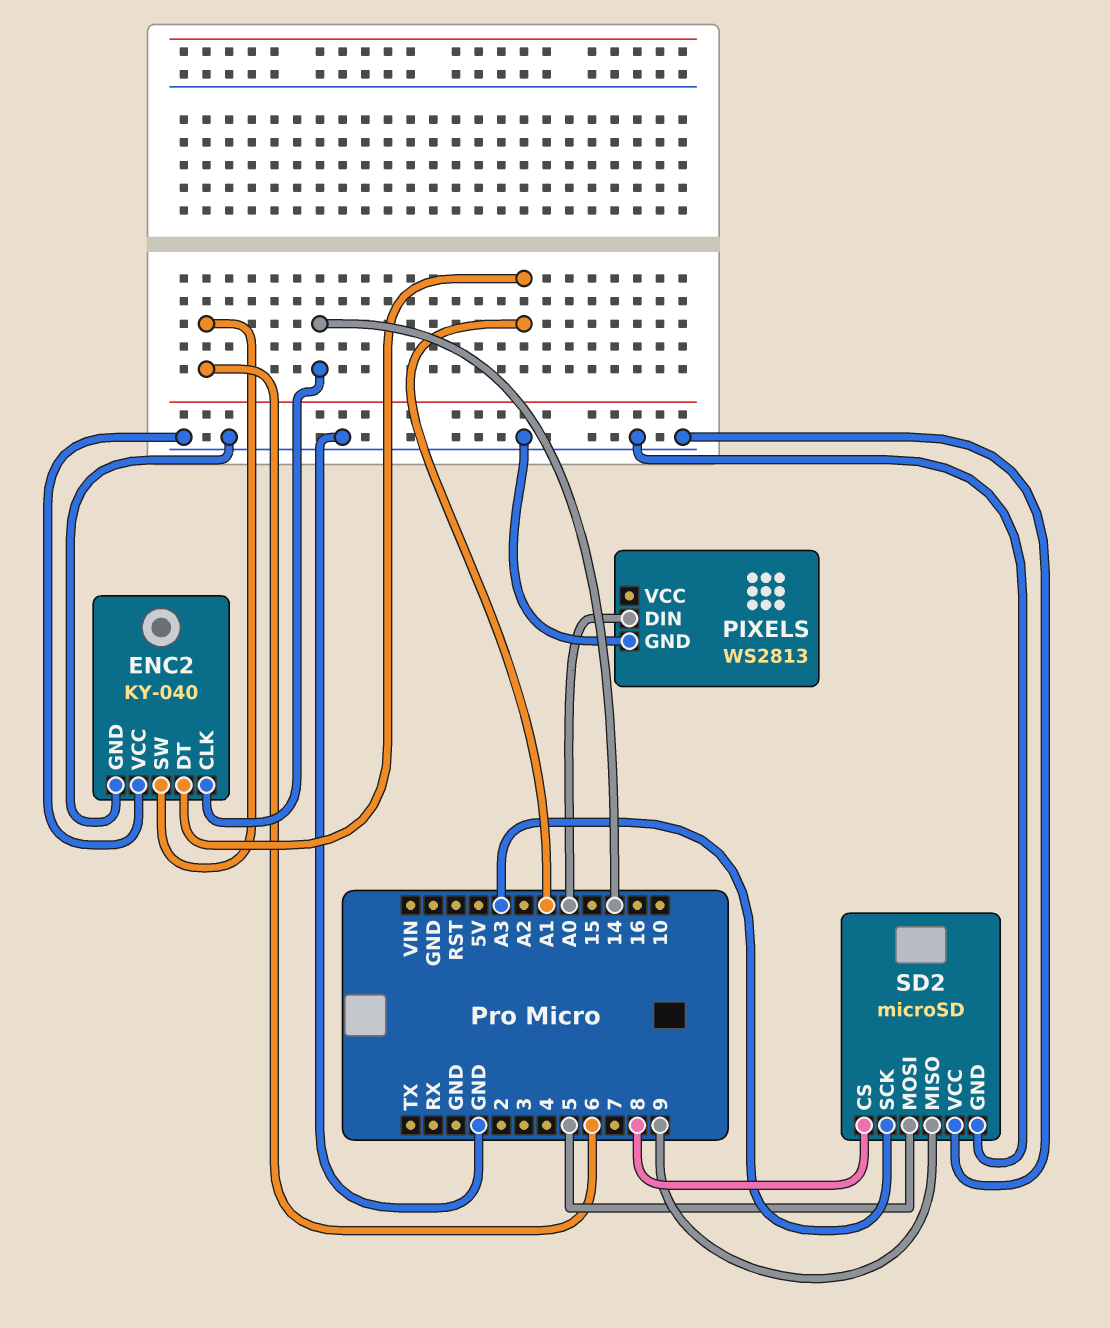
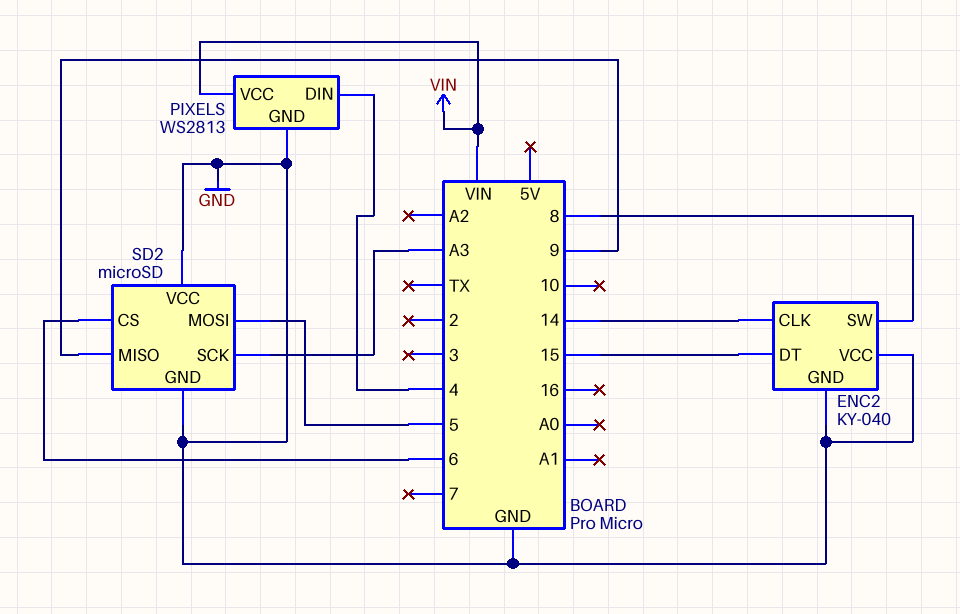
ENC2 pin DT: A1 -> 15
ENC2 pin SW: 6 -> 8
PIXELS pin DIN: A0 -> 4
PIXELS pin VCC: none -> VIN
SD2 pin CS: 8 -> 6

